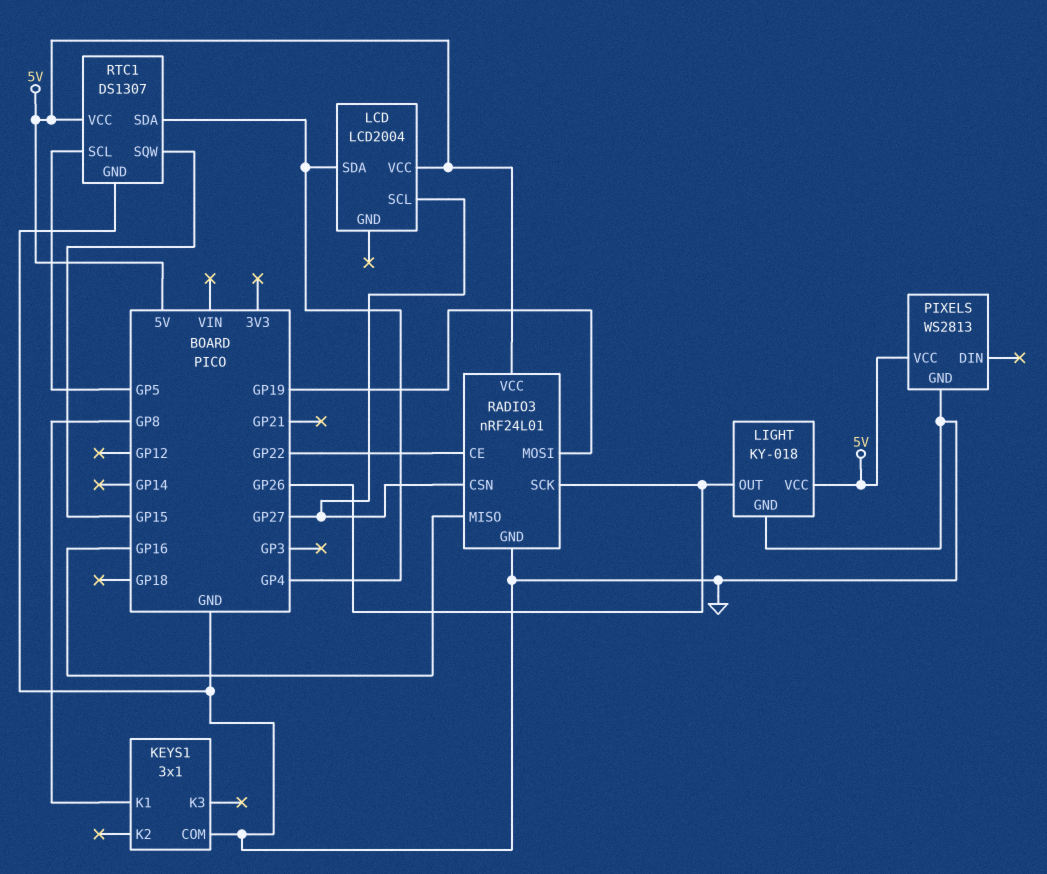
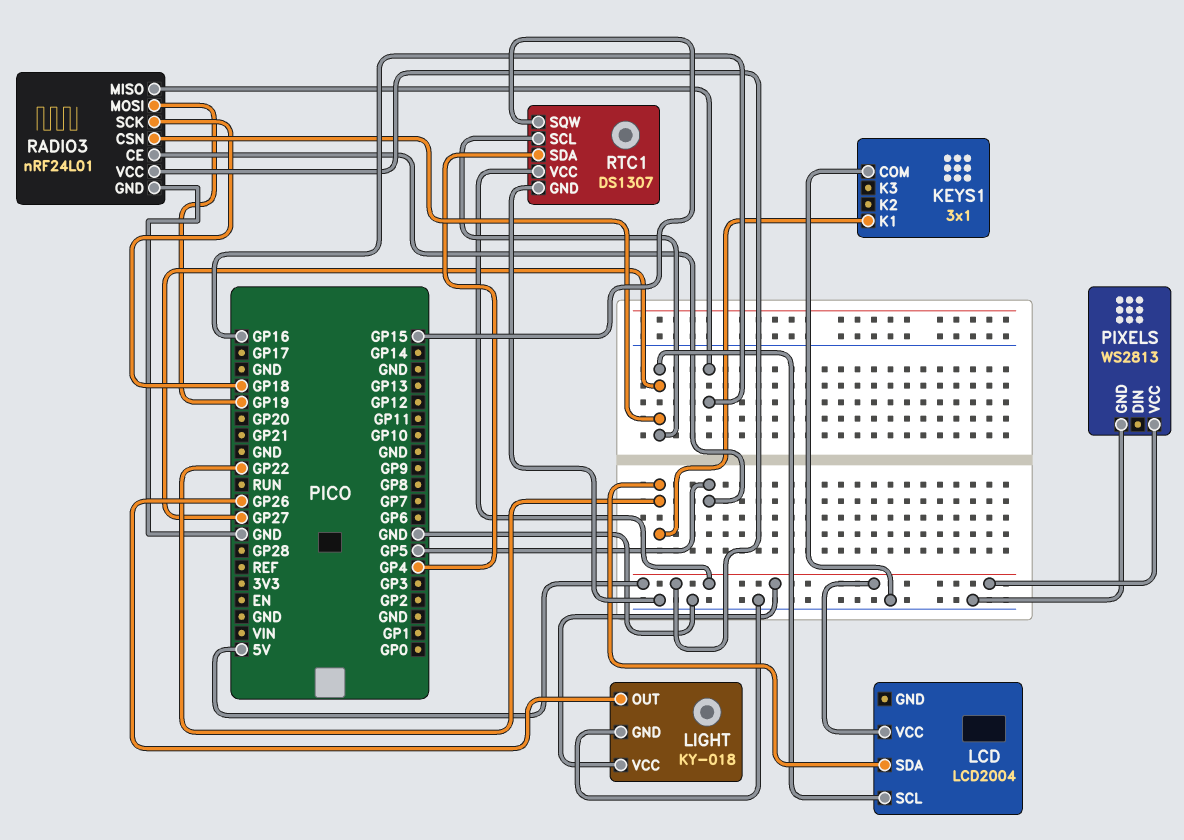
KEYS1 pin K1: GP8 -> GP22
LCD pin SDA: GP4 -> GP22
RADIO3 pin CE: GP22 -> GP5
RADIO3 pin SCK: GP26 -> GP18
RTC1 pin SCL: GP5 -> GP27

